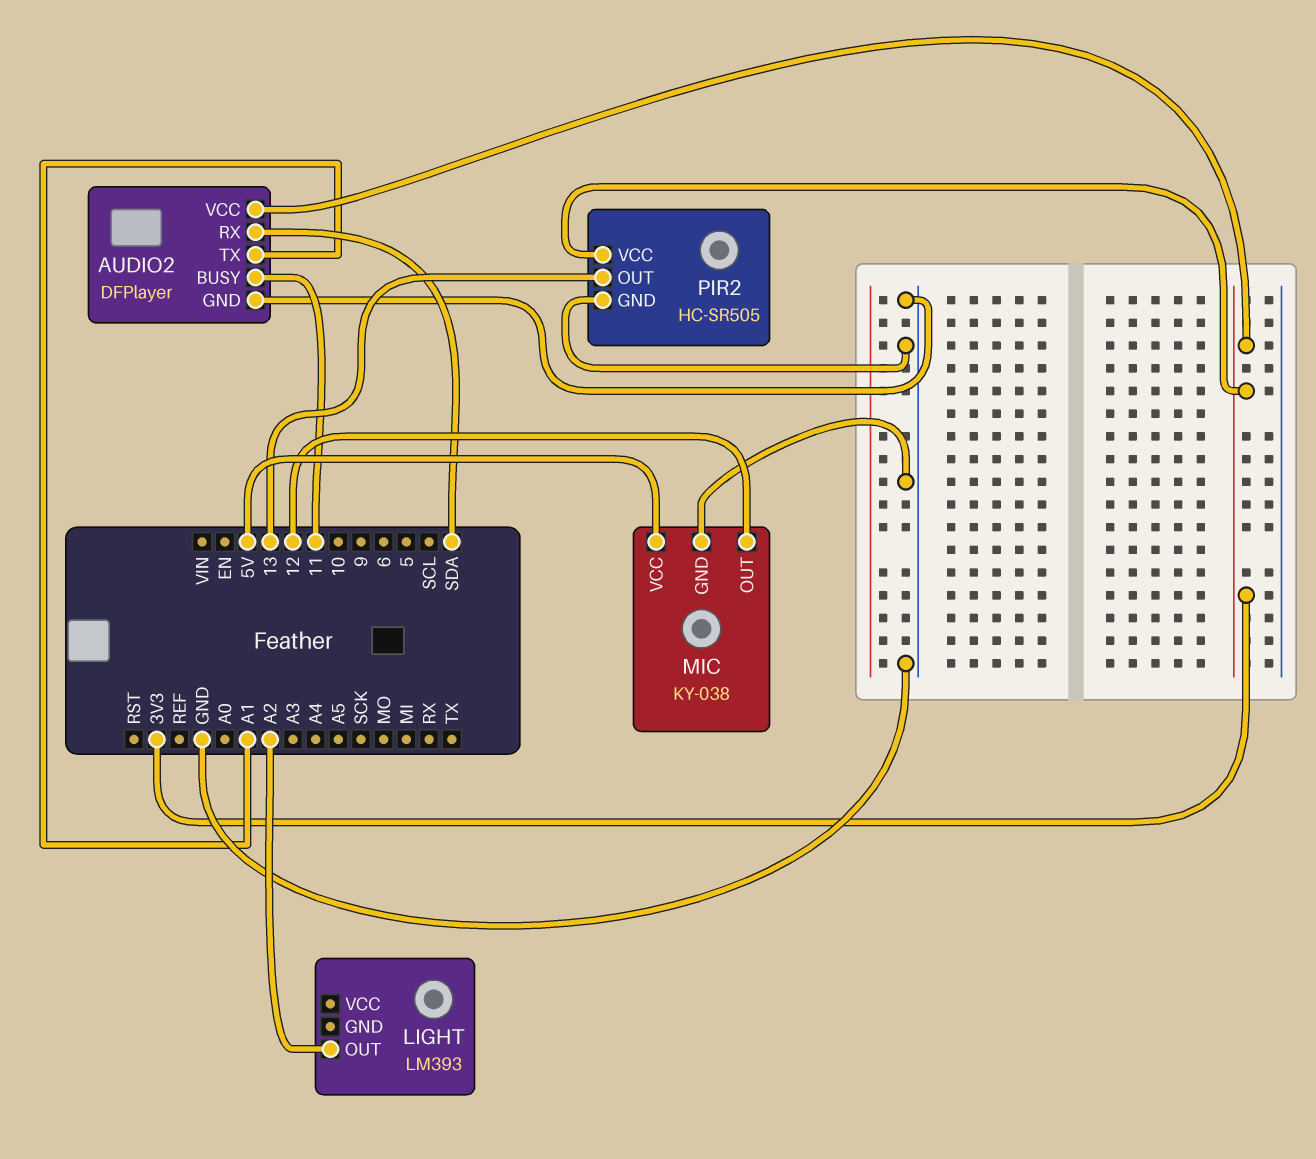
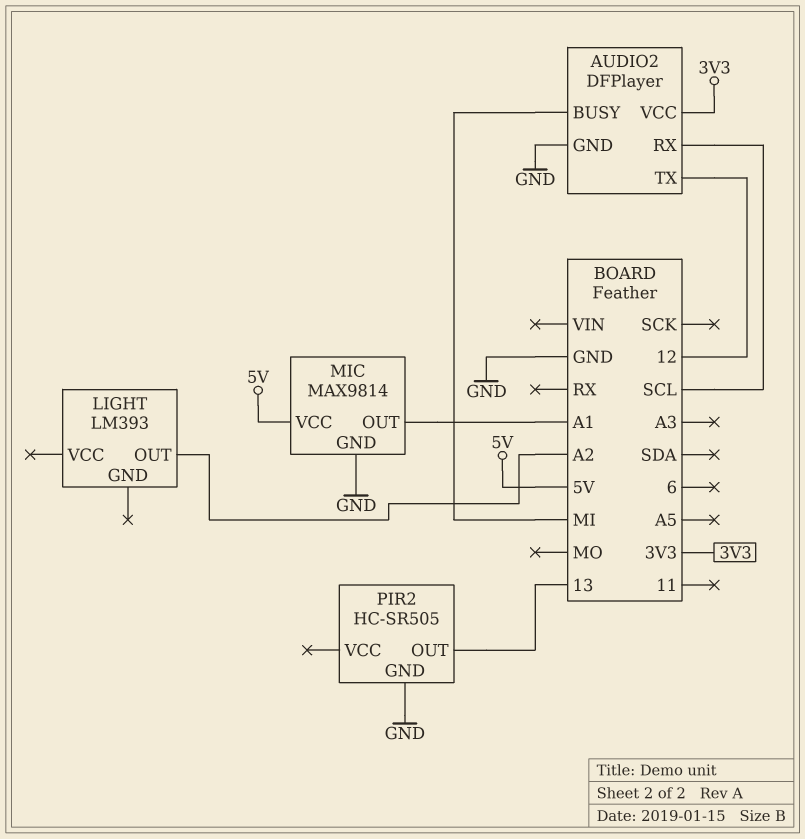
AUDIO2 pin BUSY: 11 -> MI
AUDIO2 pin RX: SDA -> SCL
AUDIO2 pin TX: A1 -> 12
MIC: KY-038 -> MAX9814
MIC pin OUT: 12 -> A1
PIR2 pin VCC: 3V3 -> none

